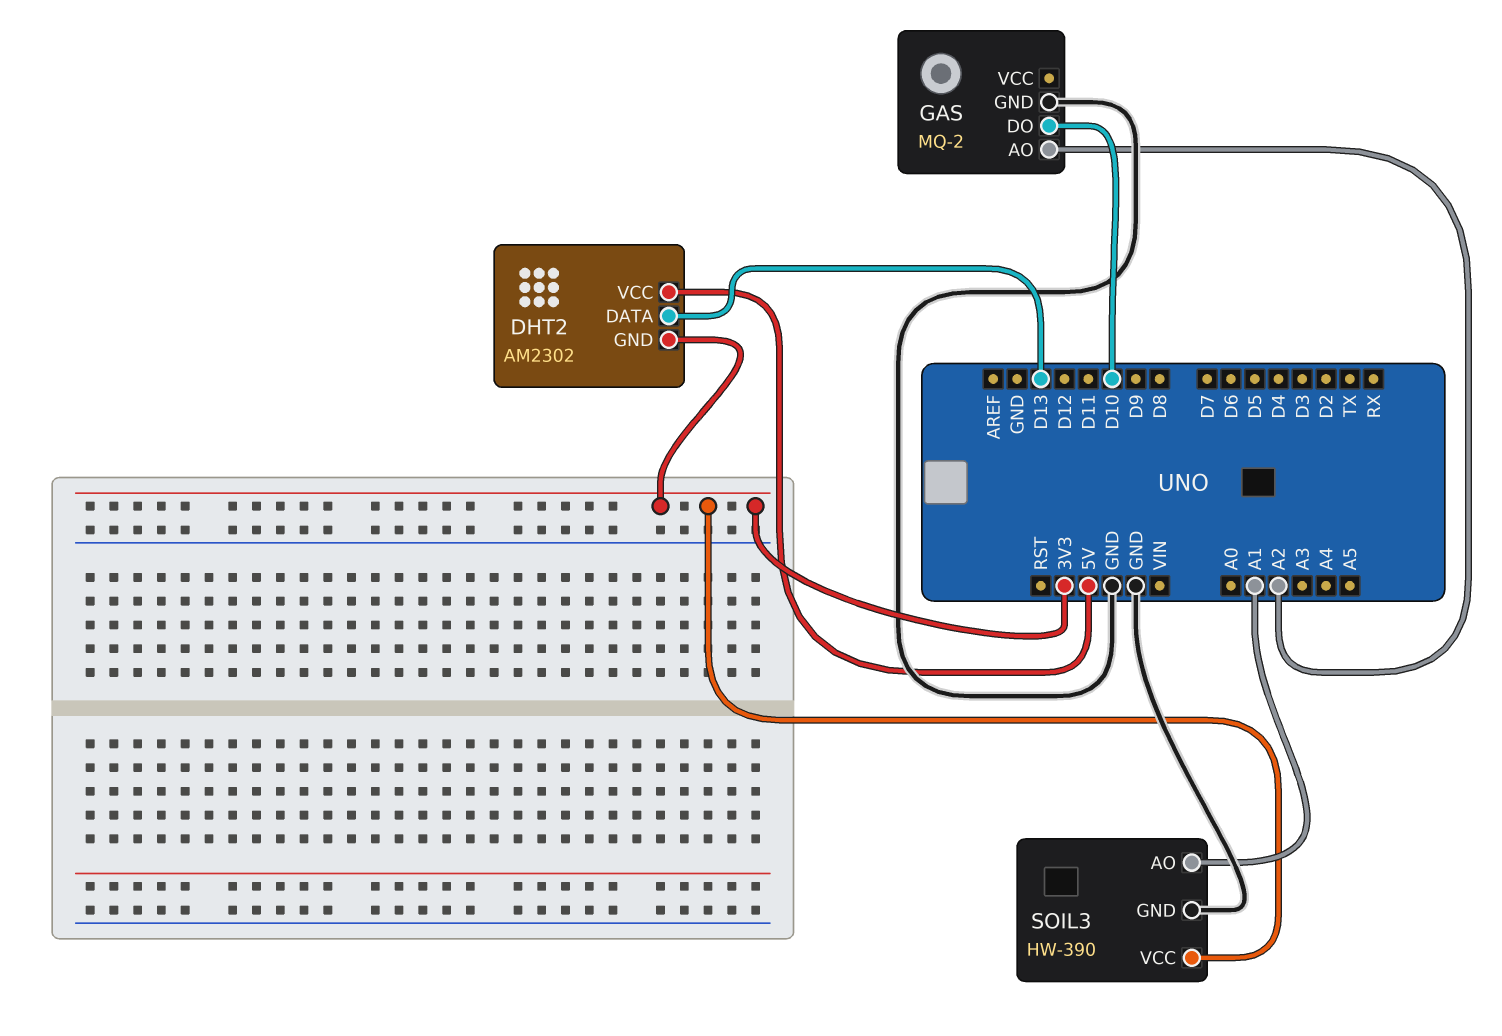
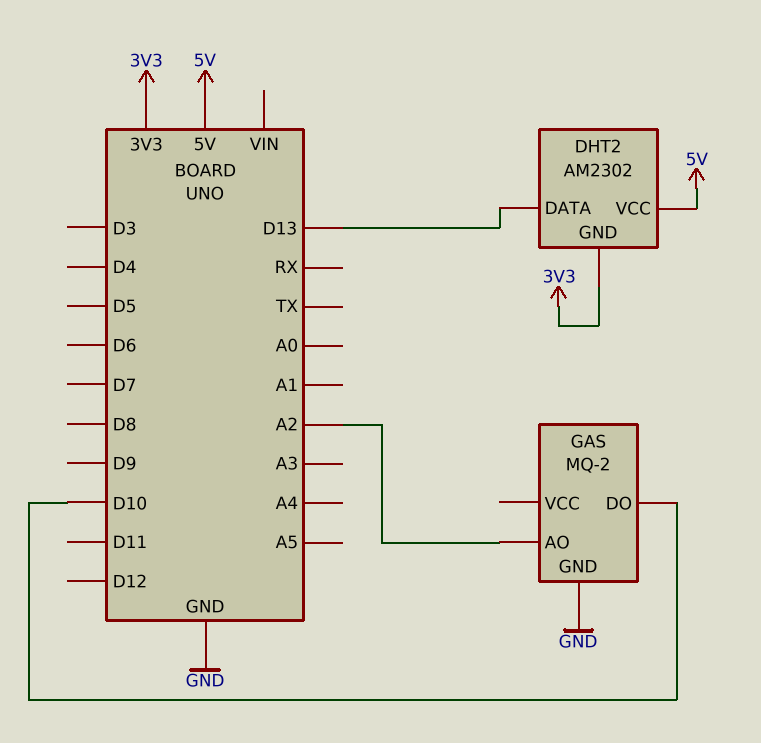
SOIL3: HW-390 -> none
SOIL3 pin AO: A1 -> none
SOIL3 pin GND: GND -> none
SOIL3 pin VCC: 3V3 -> none

